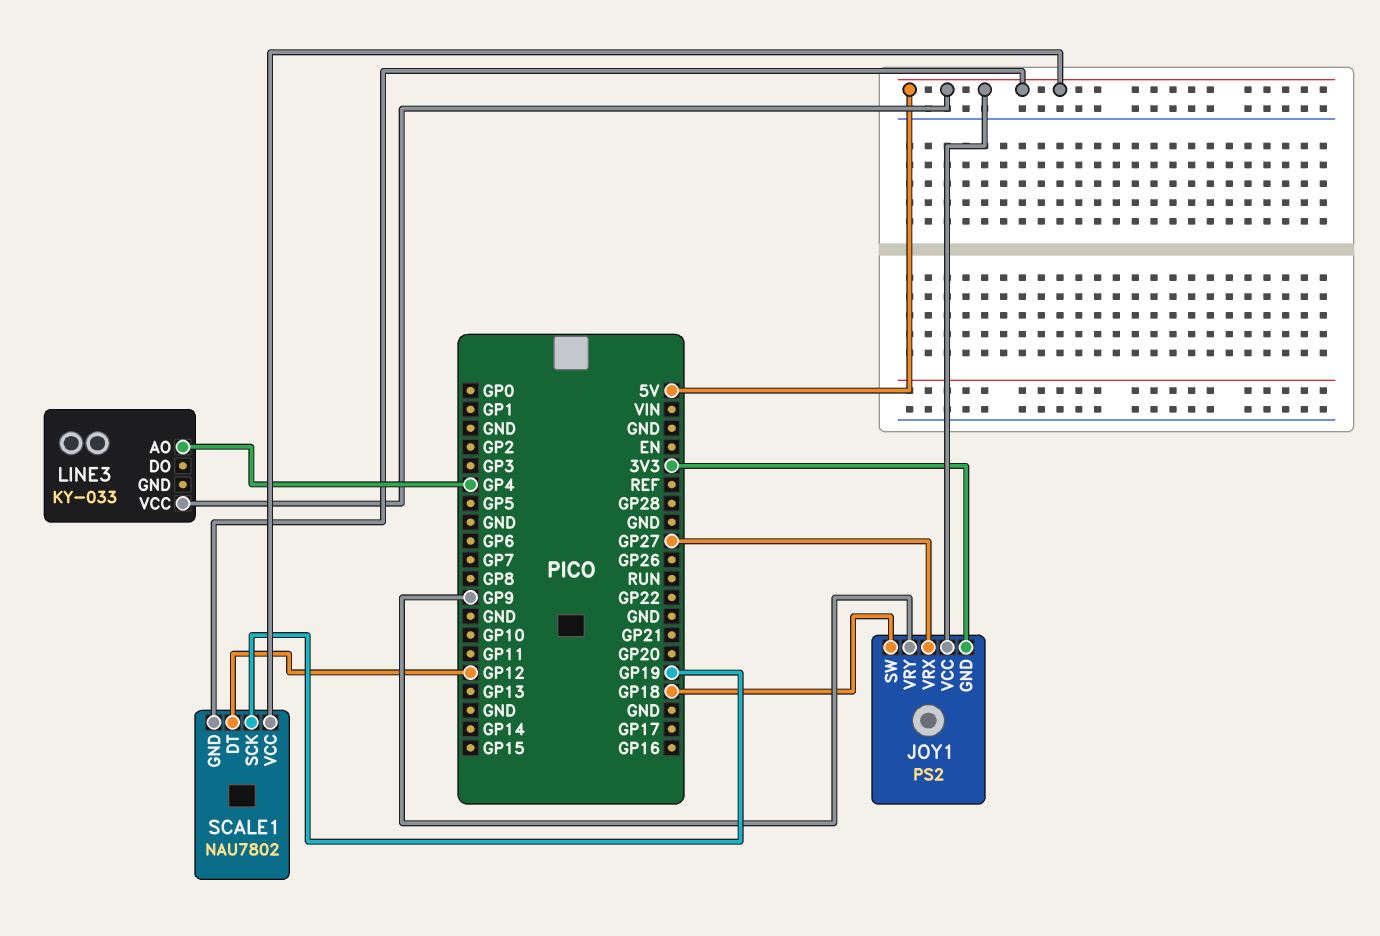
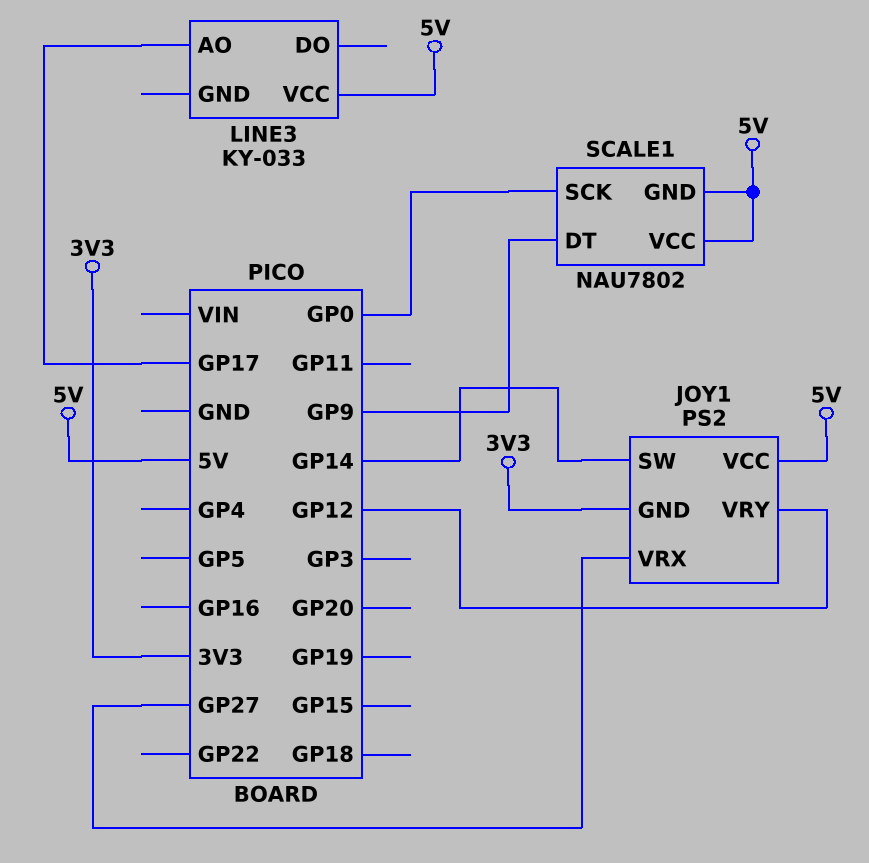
JOY1 pin SW: GP18 -> GP14
JOY1 pin VRY: GP9 -> GP12
LINE3 pin AO: GP4 -> GP17
SCALE1 pin DT: GP12 -> GP9
SCALE1 pin SCK: GP19 -> GP0

